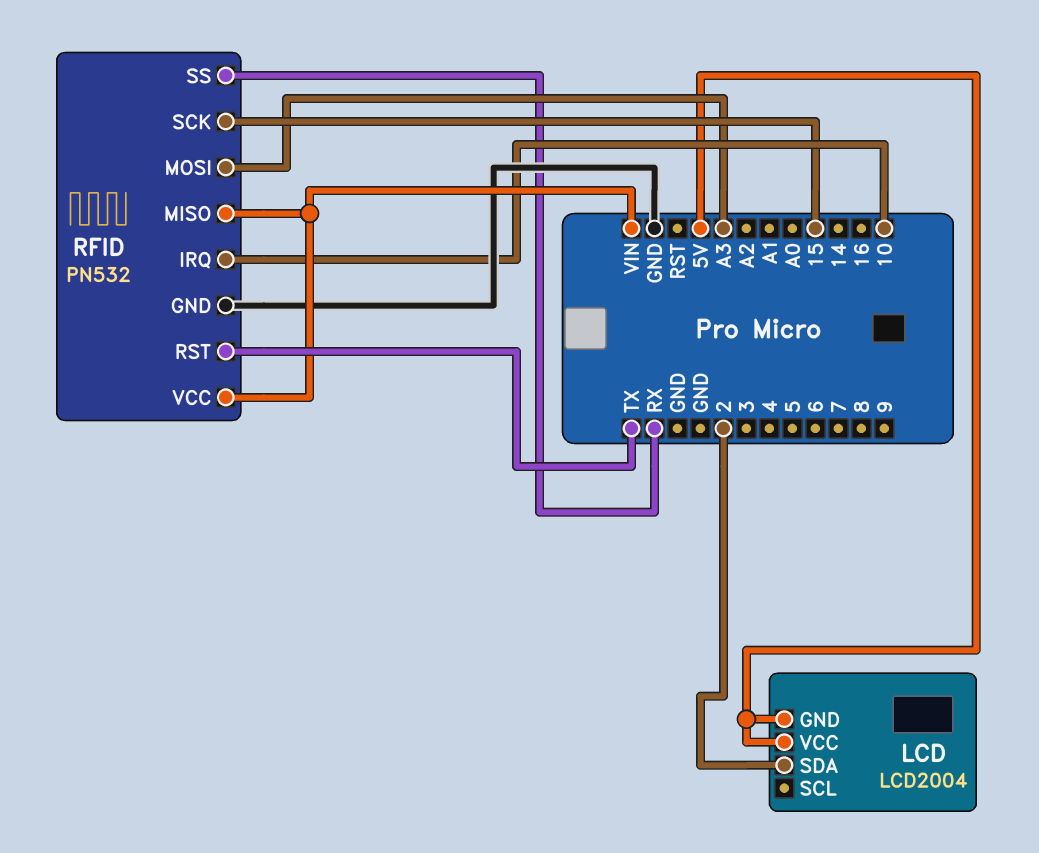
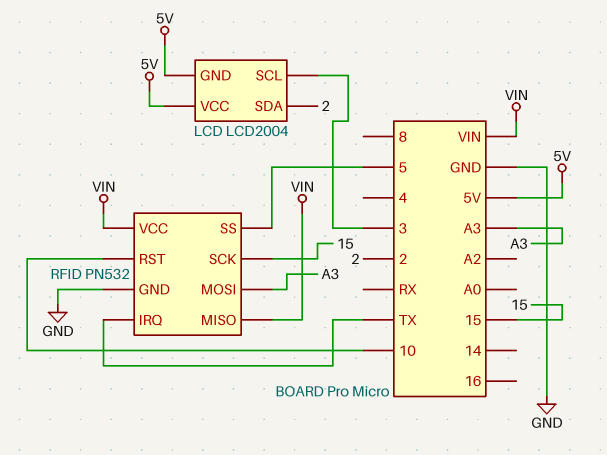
LCD pin SCL: none -> 3
RFID pin IRQ: 10 -> TX
RFID pin RST: TX -> 10
RFID pin SS: RX -> 5

